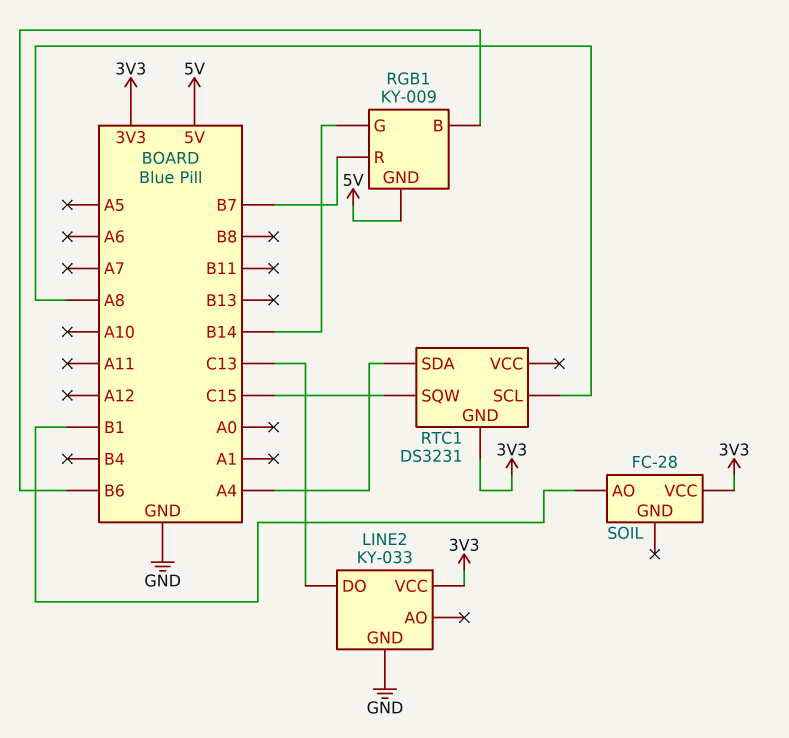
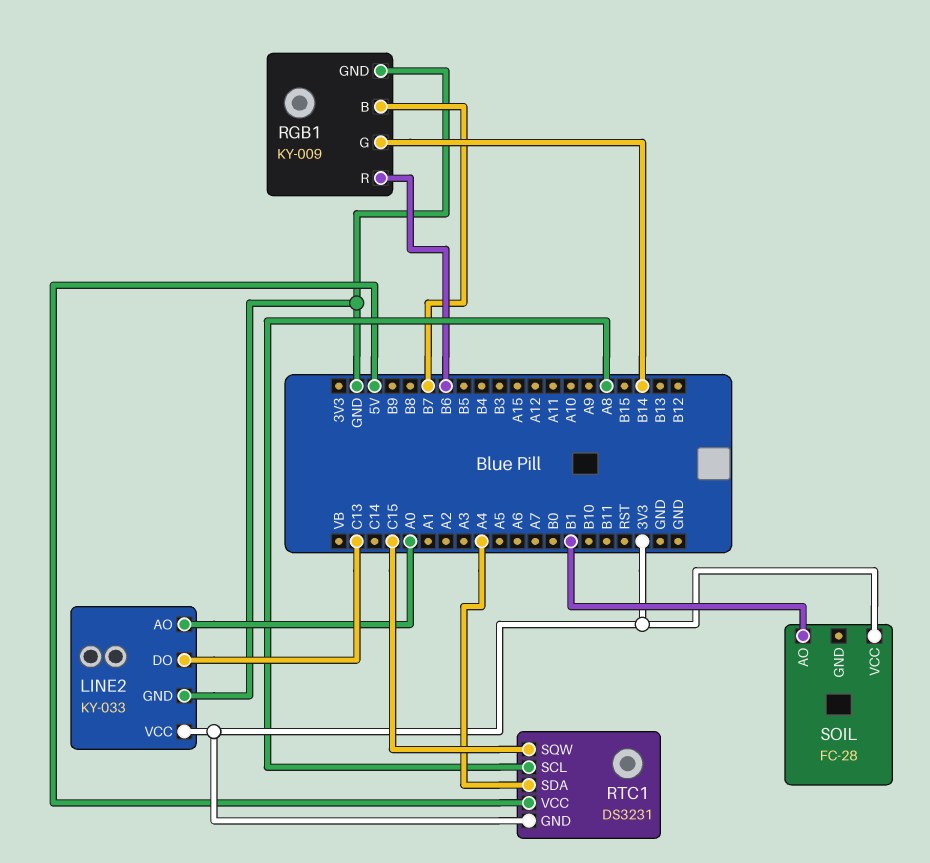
LINE2 pin AO: none -> A0
RGB1 pin B: B6 -> B7
RGB1 pin GND: 5V -> GND
RGB1 pin R: B7 -> B6
RTC1 pin VCC: none -> 5V

